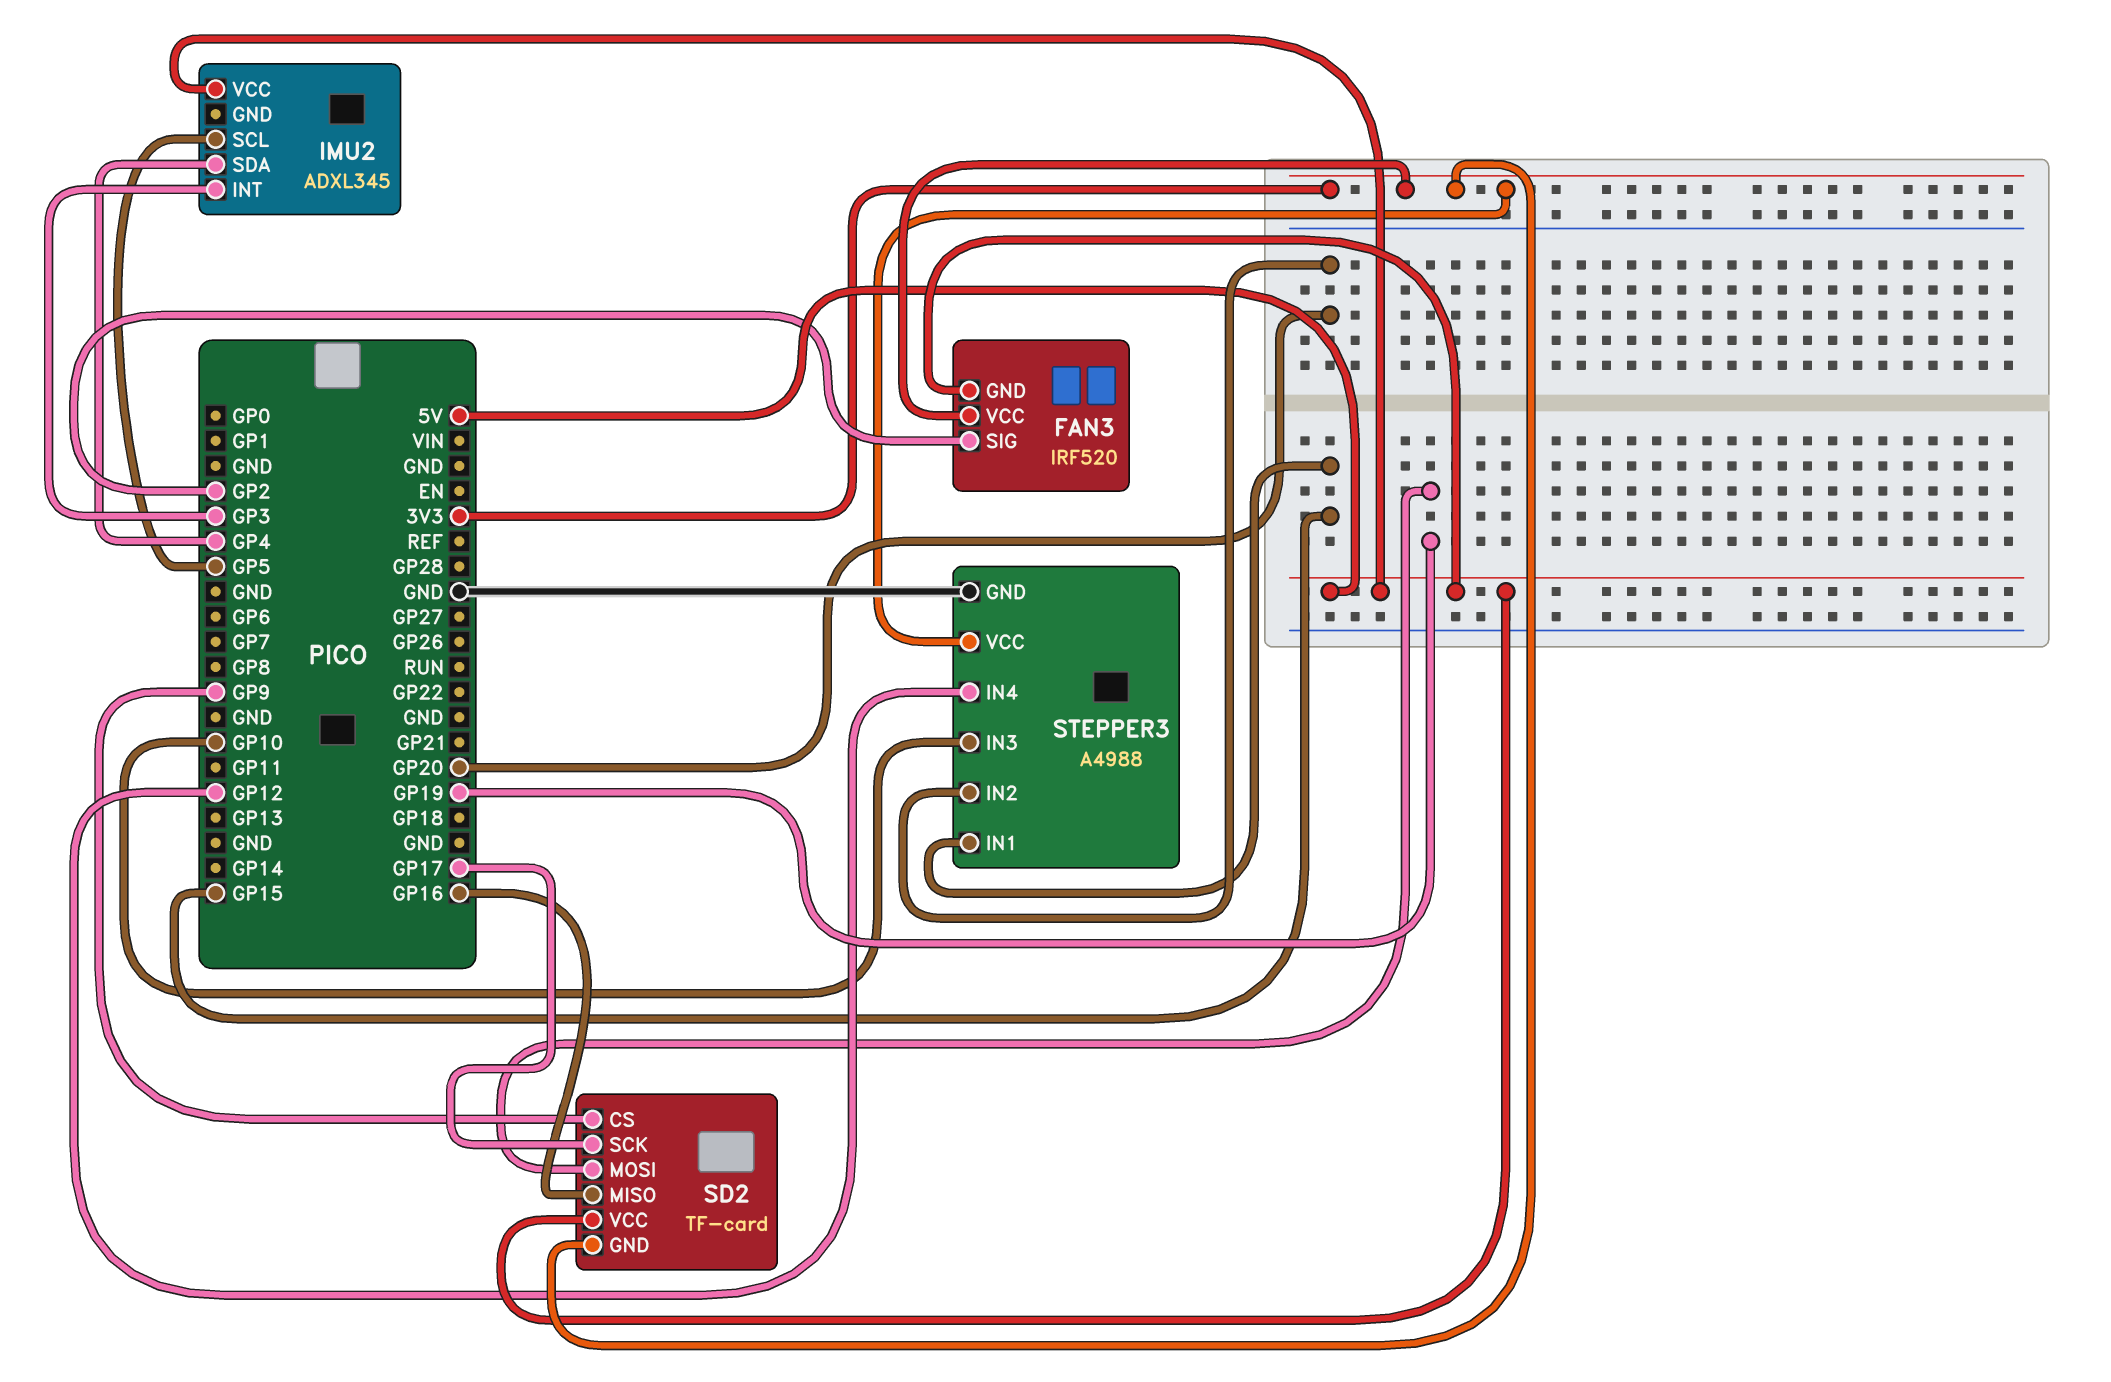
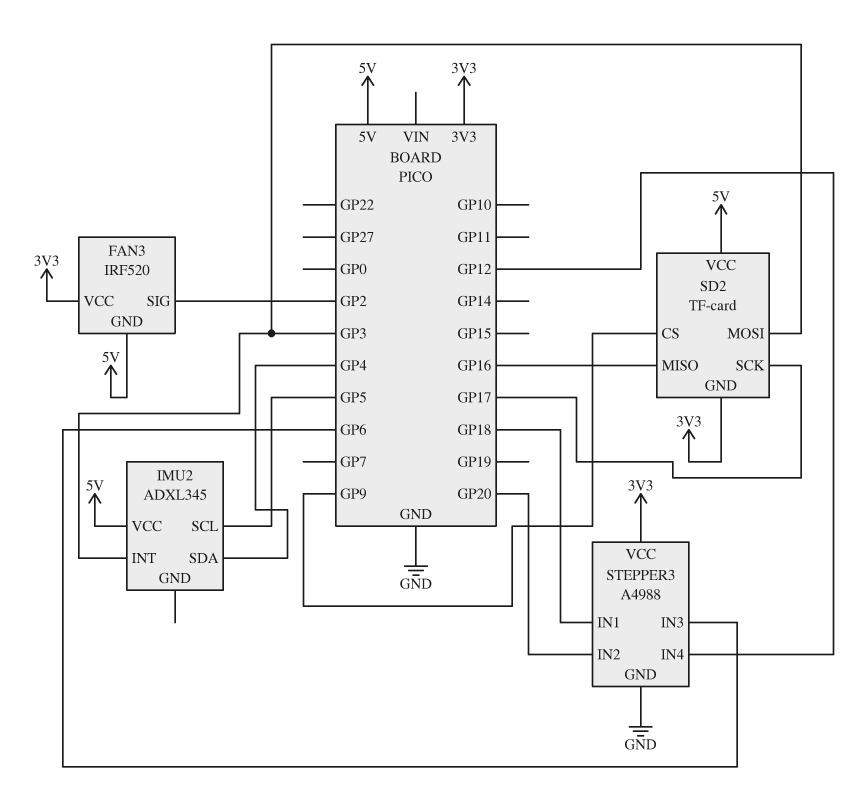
SD2 pin MOSI: GP19 -> GP3
STEPPER3 pin IN1: GP15 -> GP18
STEPPER3 pin IN3: GP10 -> GP6

